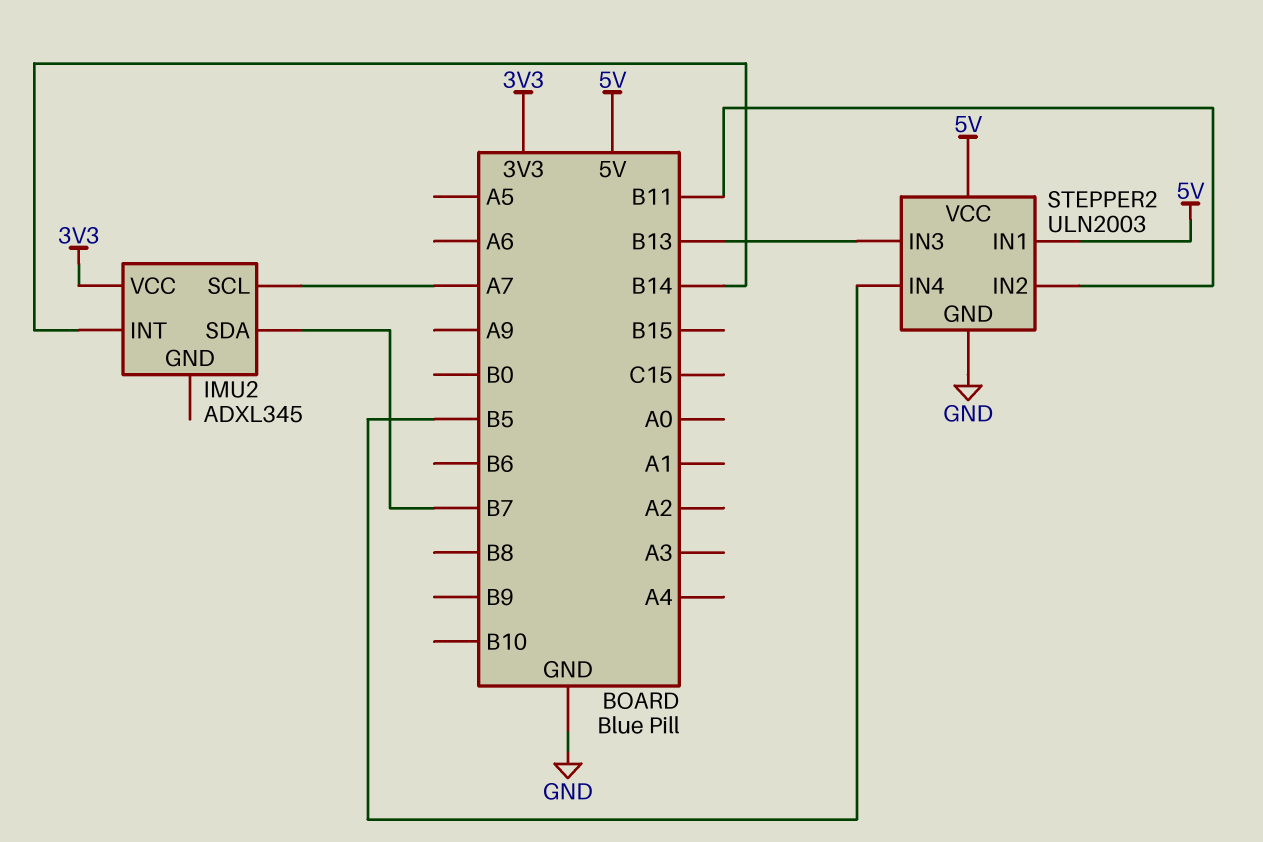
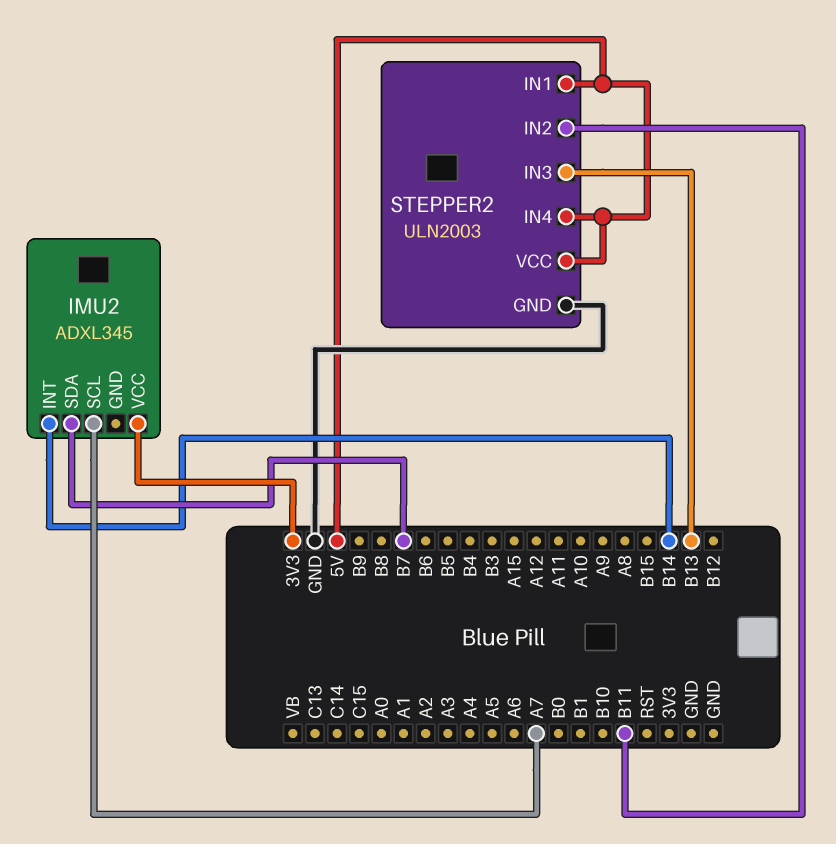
STEPPER2 pin IN4: B5 -> 5V

